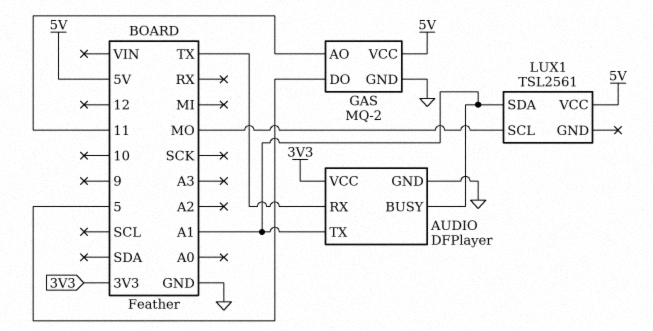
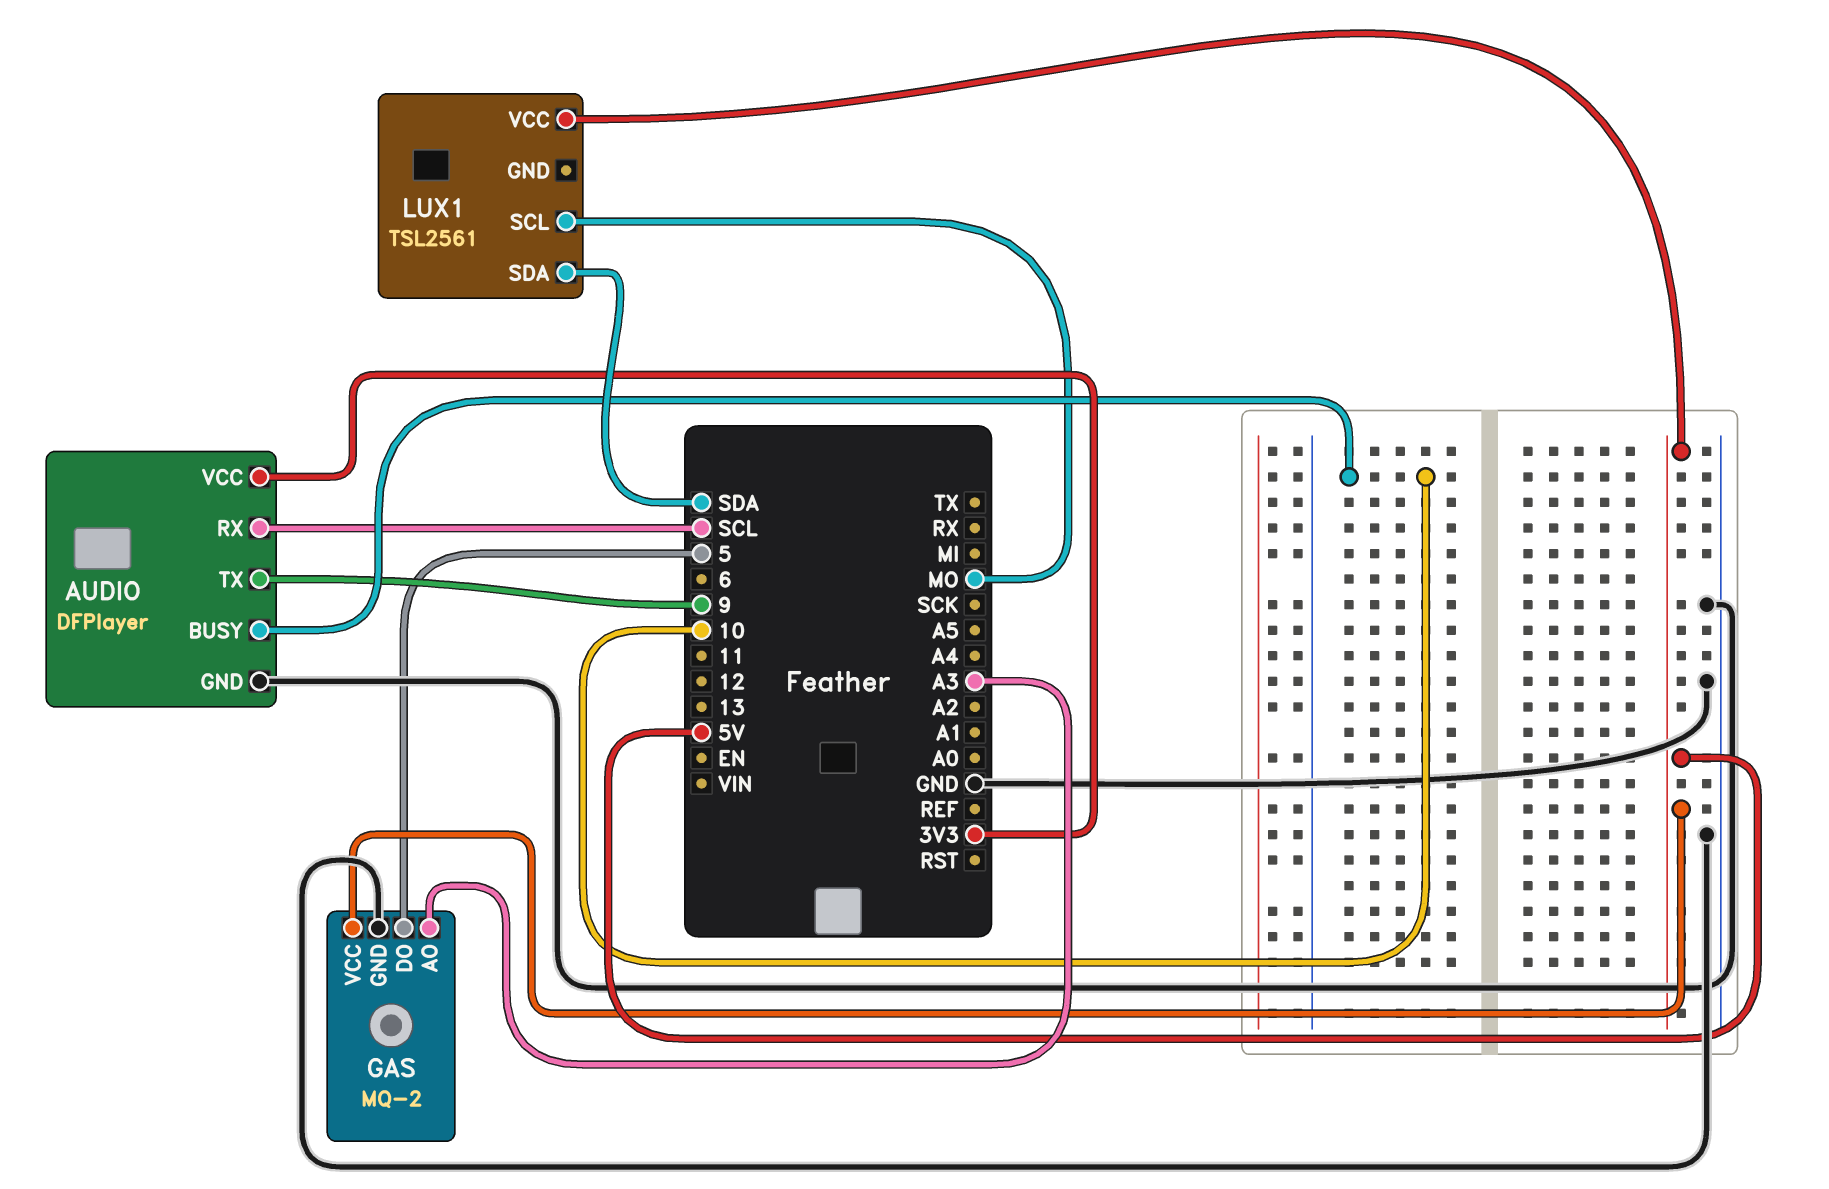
AUDIO pin BUSY: A1 -> 10
AUDIO pin RX: TX -> SCL
AUDIO pin TX: A1 -> 9
GAS pin AO: 11 -> A3
LUX1 pin SDA: A1 -> SDA

